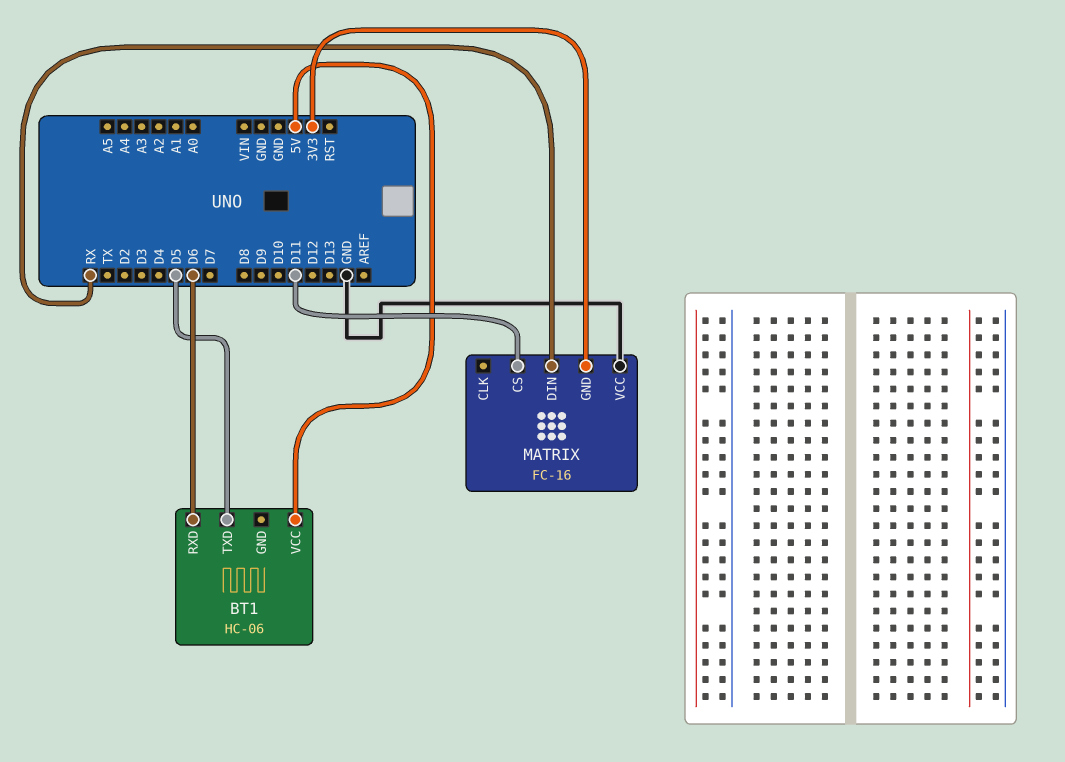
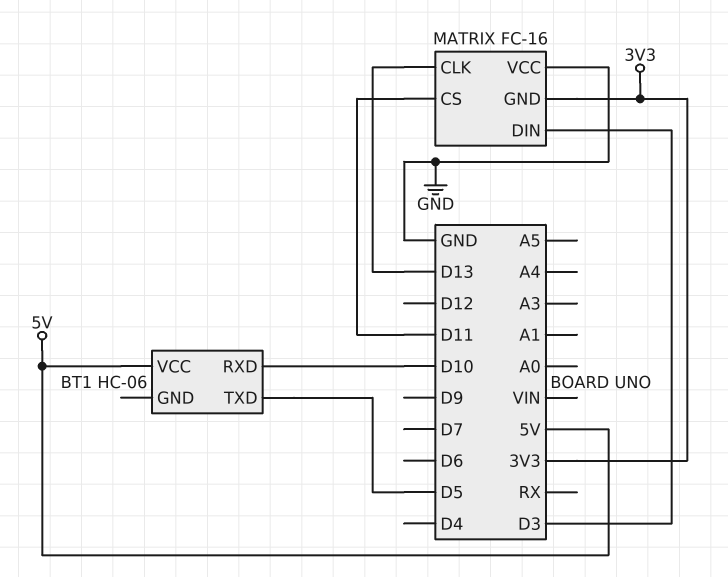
BT1 pin RXD: D6 -> D10
MATRIX pin CLK: none -> D13
MATRIX pin DIN: RX -> D3

